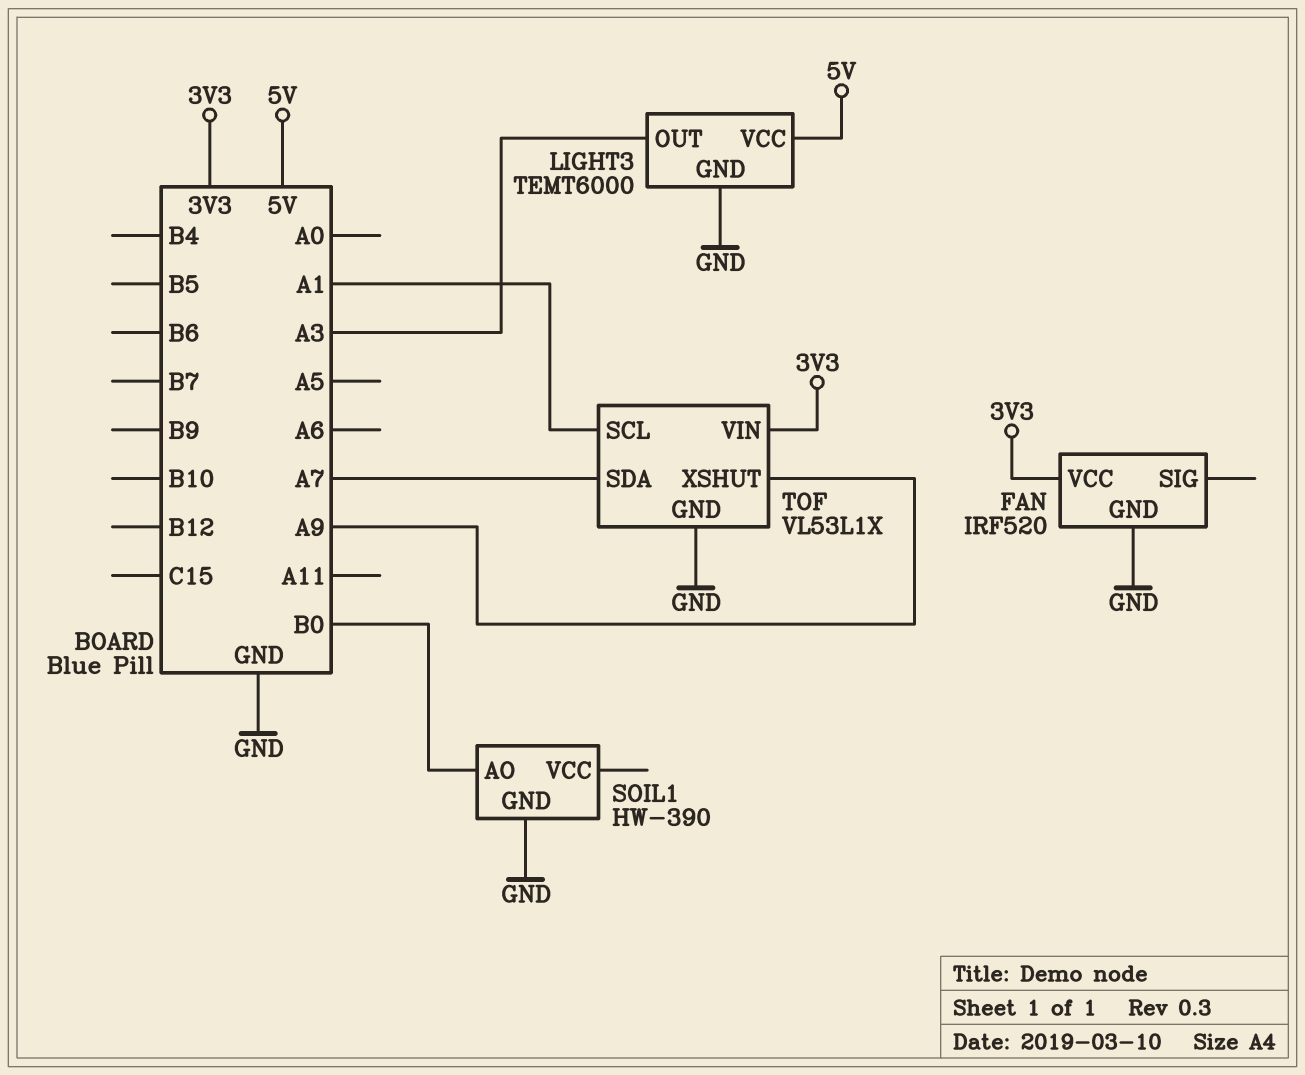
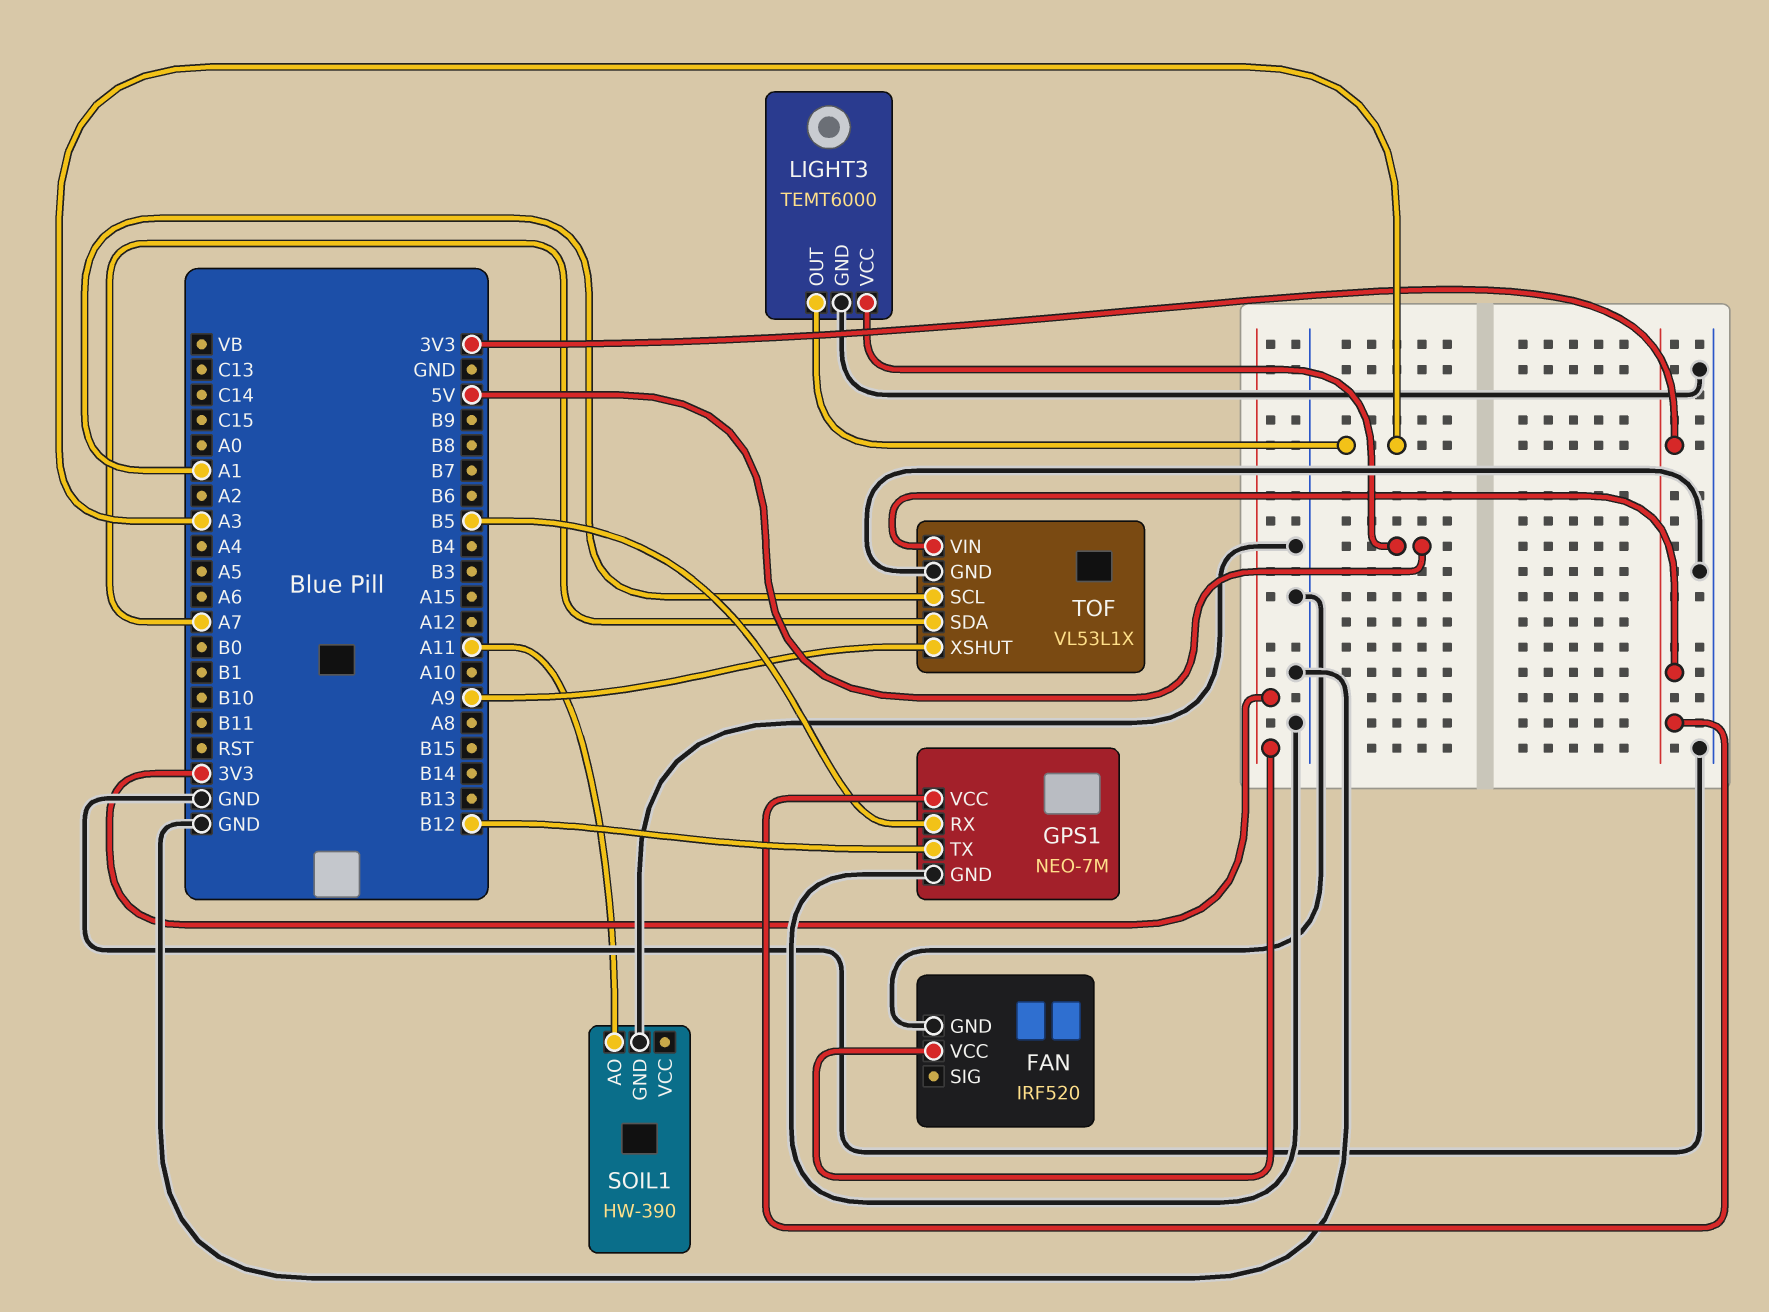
GPS1: none -> NEO-7M
GPS1 pin GND: none -> GND
GPS1 pin RX: none -> B5
GPS1 pin TX: none -> B12
GPS1 pin VCC: none -> 3V3
SOIL1 pin AO: B0 -> A11

